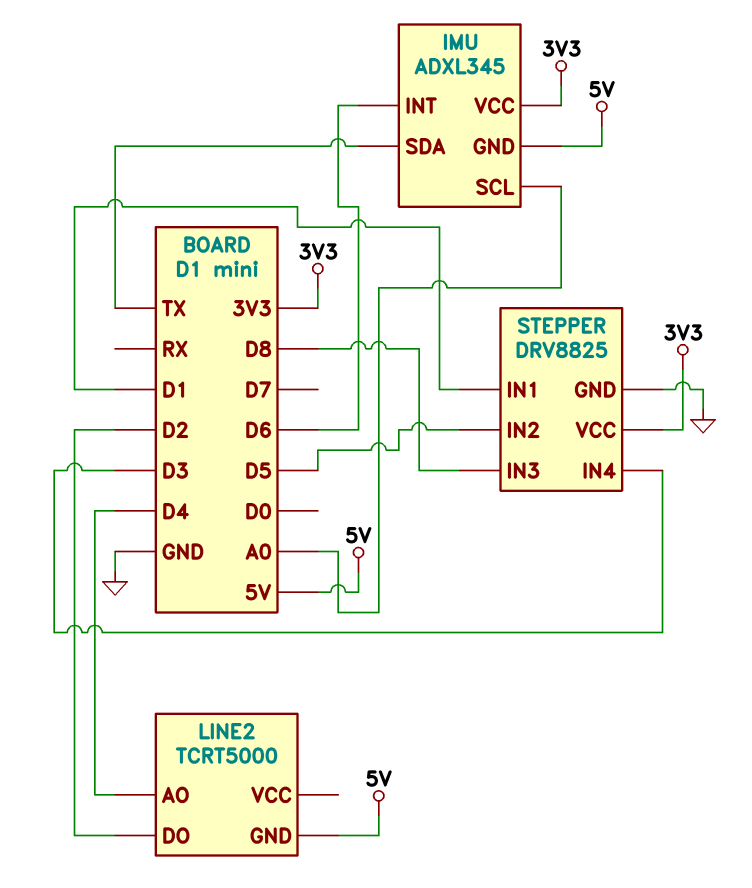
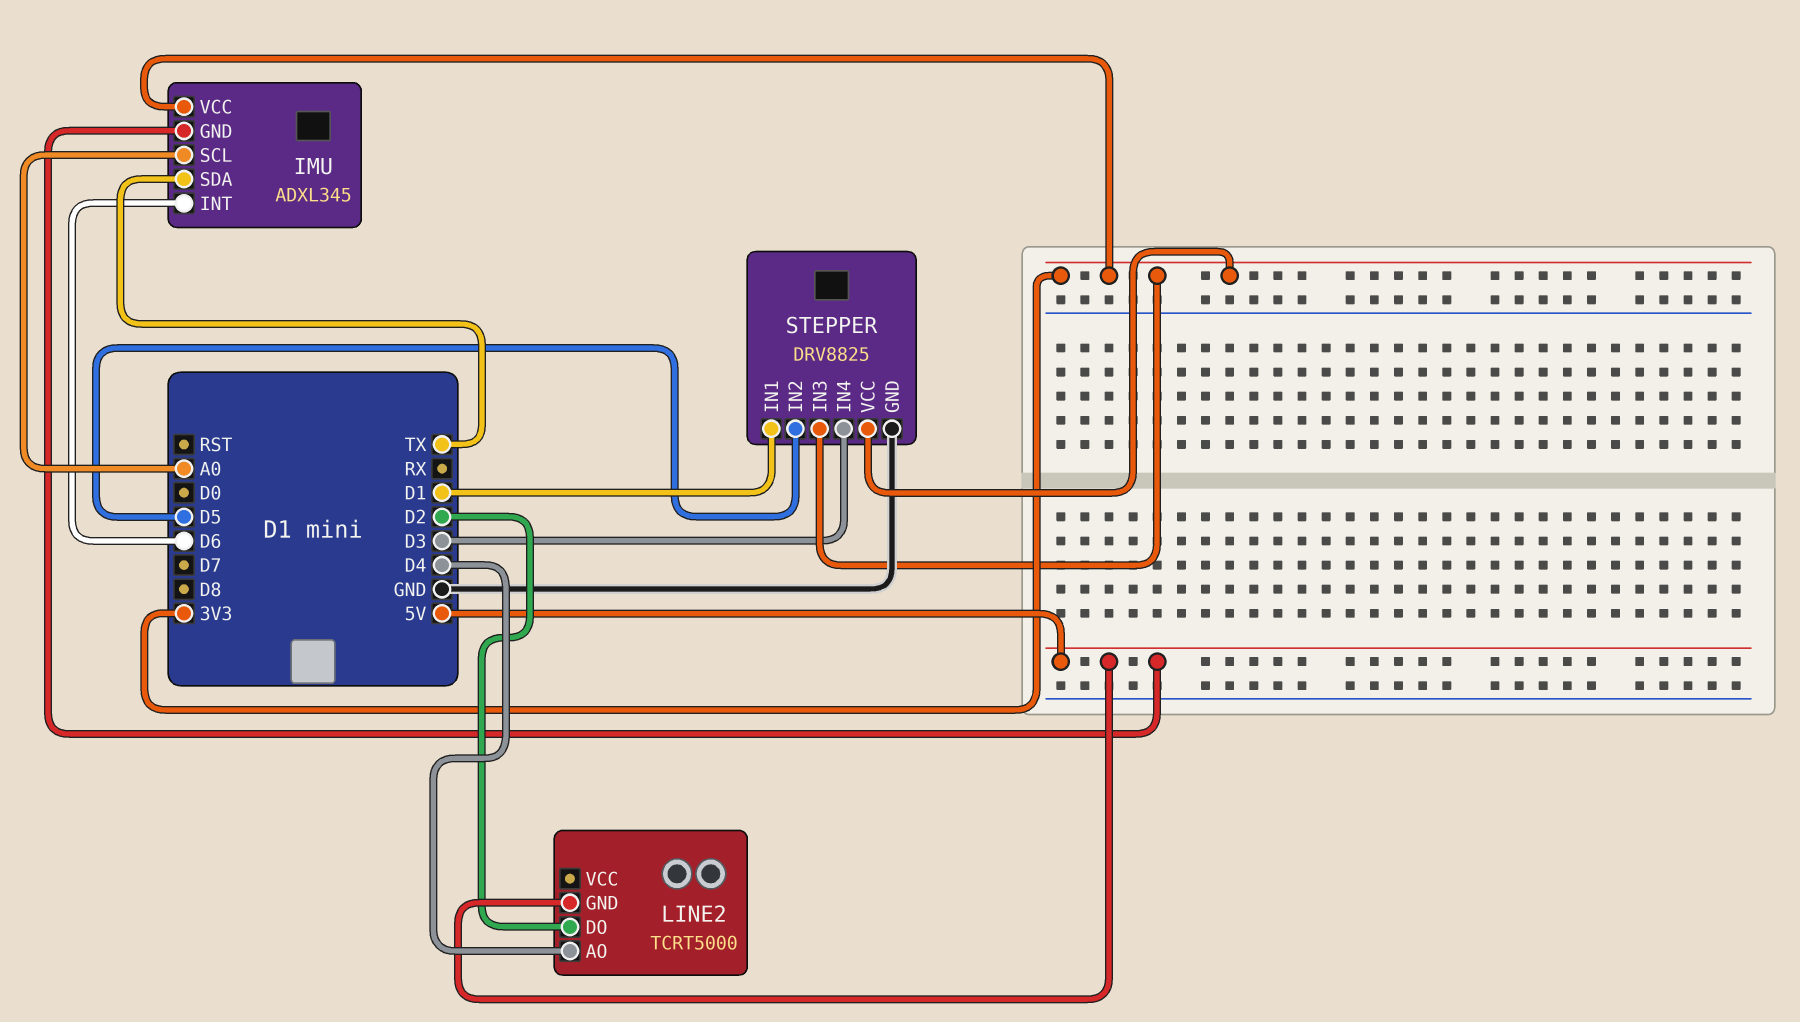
STEPPER pin IN3: D8 -> 3V3

